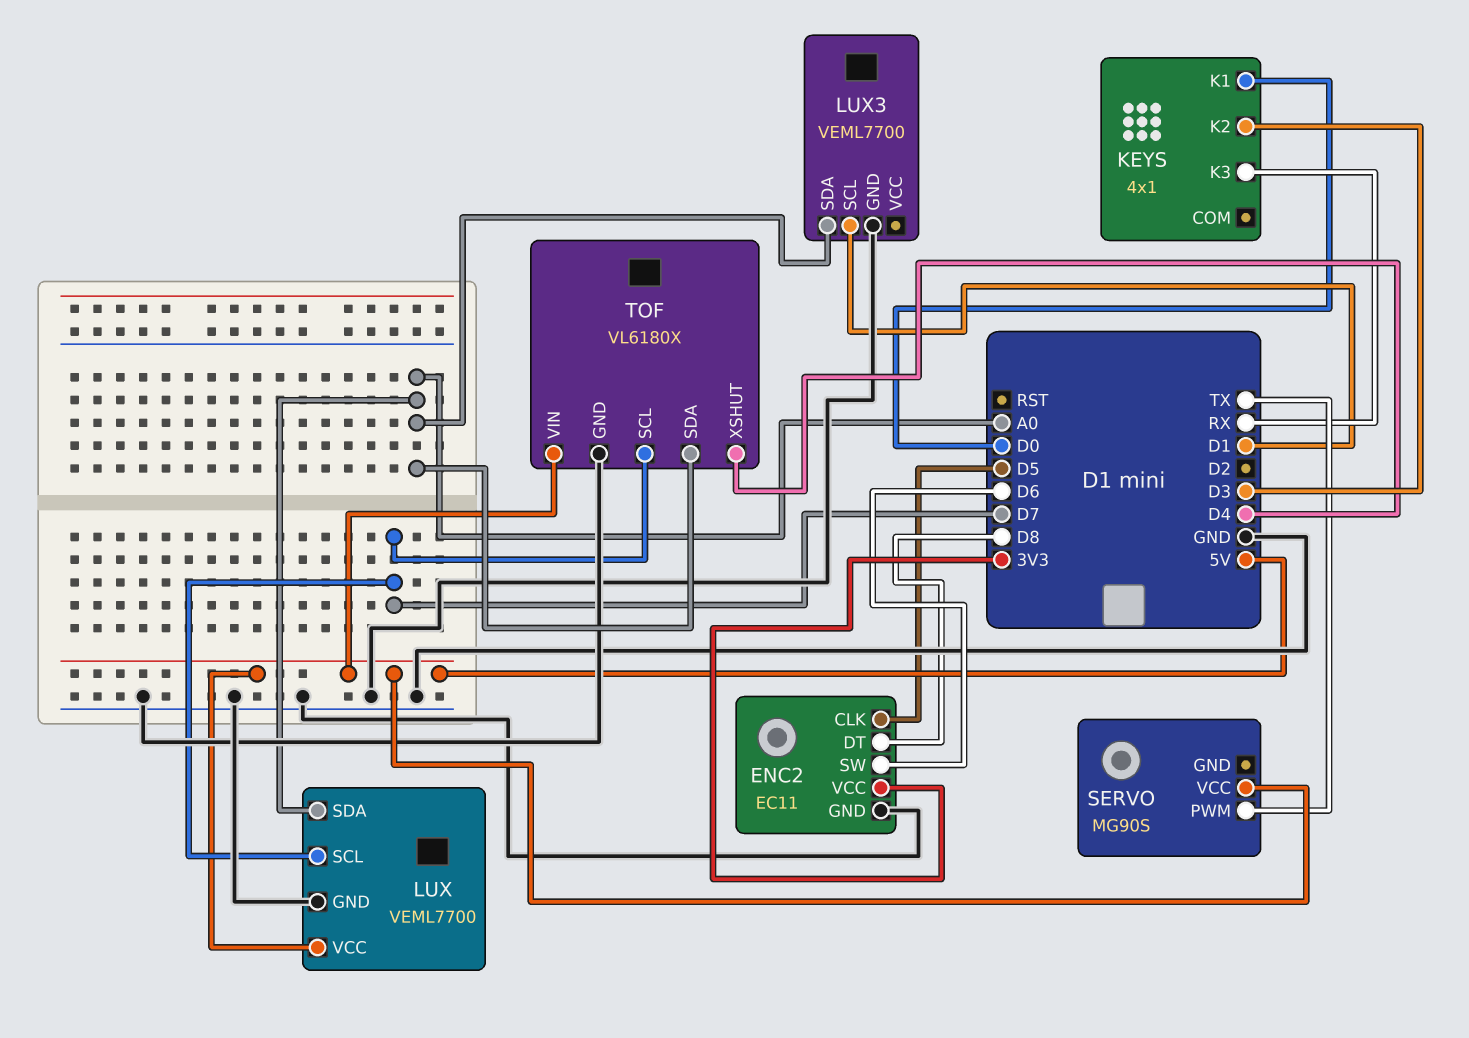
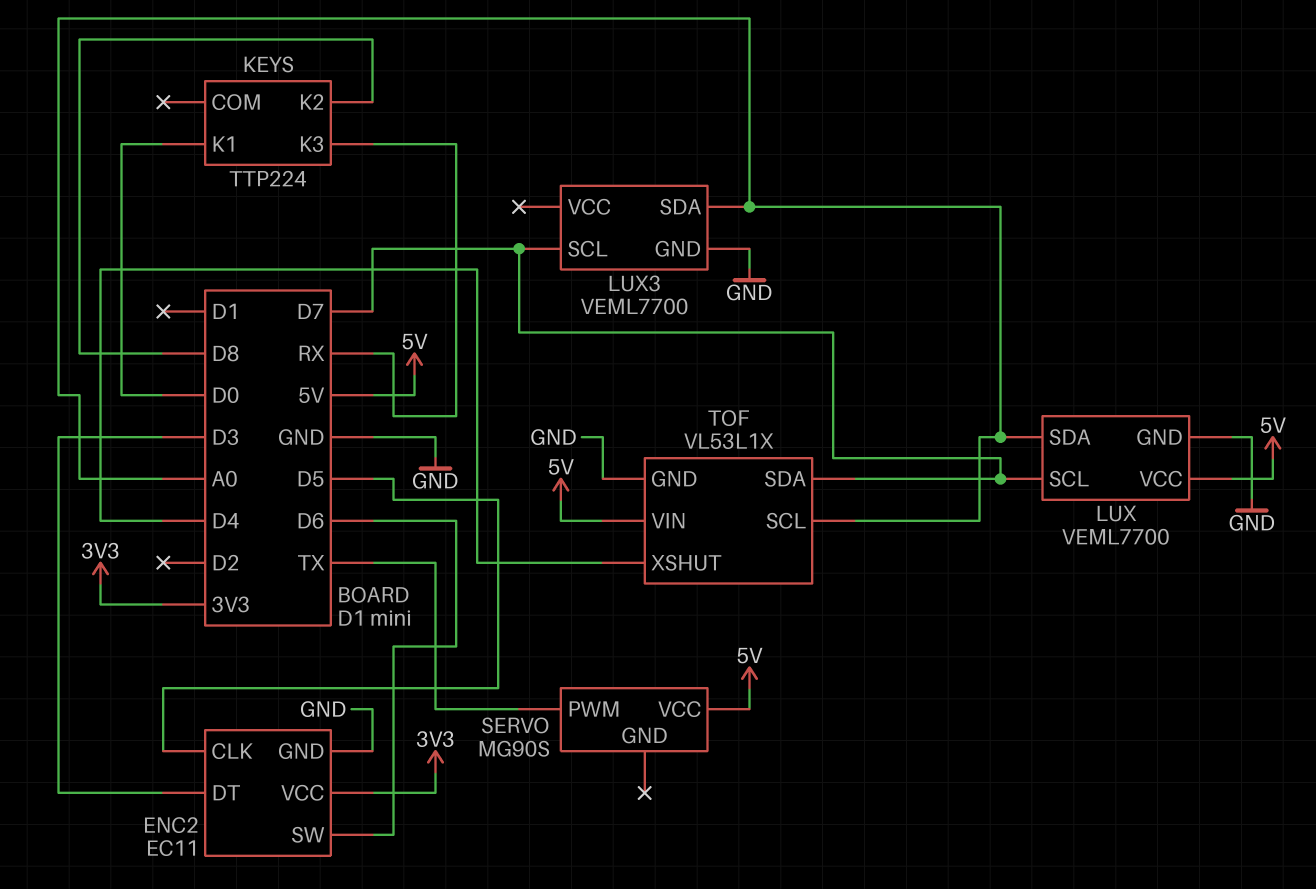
ENC2 pin DT: D8 -> D3
KEYS: 4x1 -> TTP224
KEYS pin K2: D3 -> D8
LUX3 pin SCL: D1 -> D7
TOF: VL6180X -> VL53L1X
TOF pin SCL: D7 -> A0
TOF pin SDA: A0 -> D7

